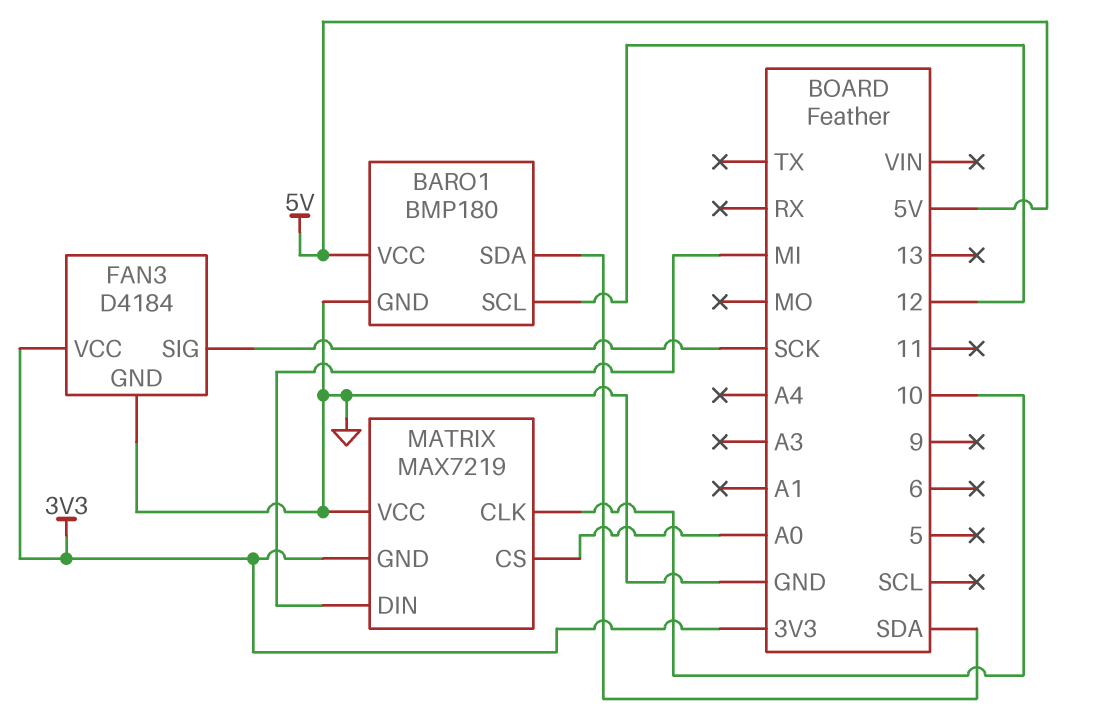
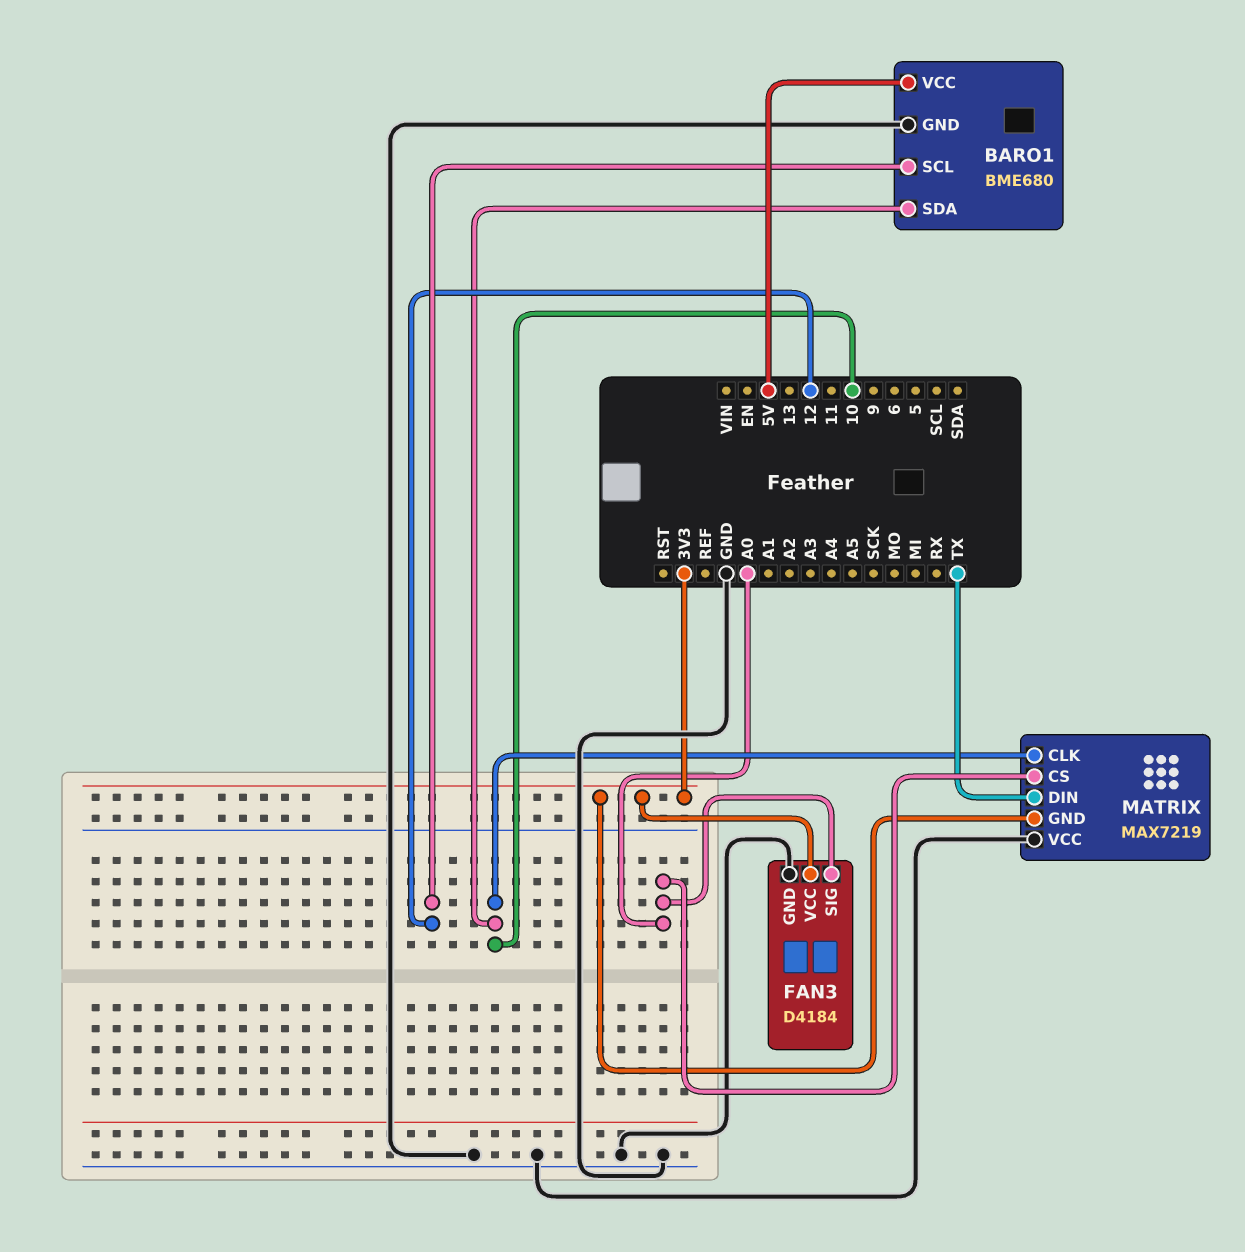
BARO1: BMP180 -> BME680
BARO1 pin SDA: SDA -> 10
FAN3 pin SIG: SCK -> A0
MATRIX pin DIN: MI -> TX

